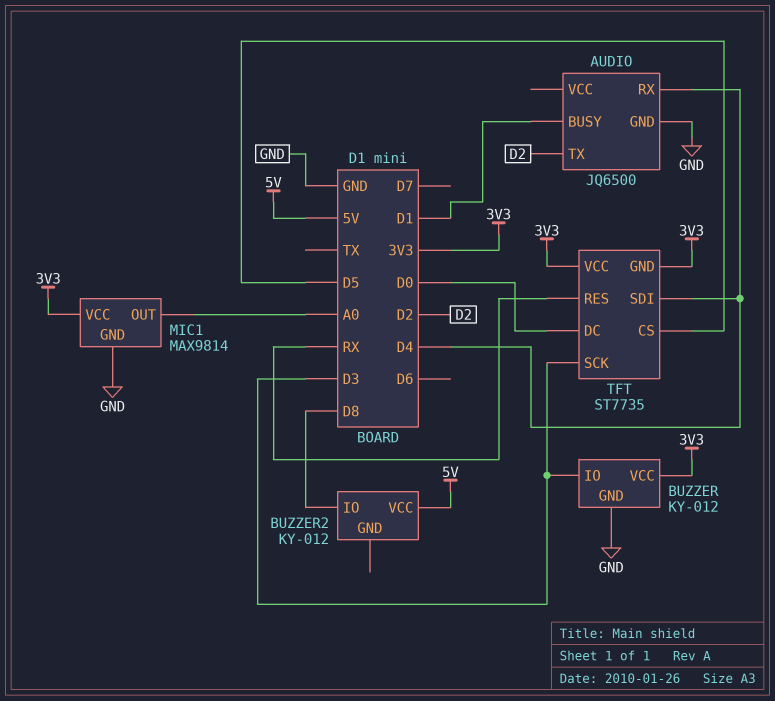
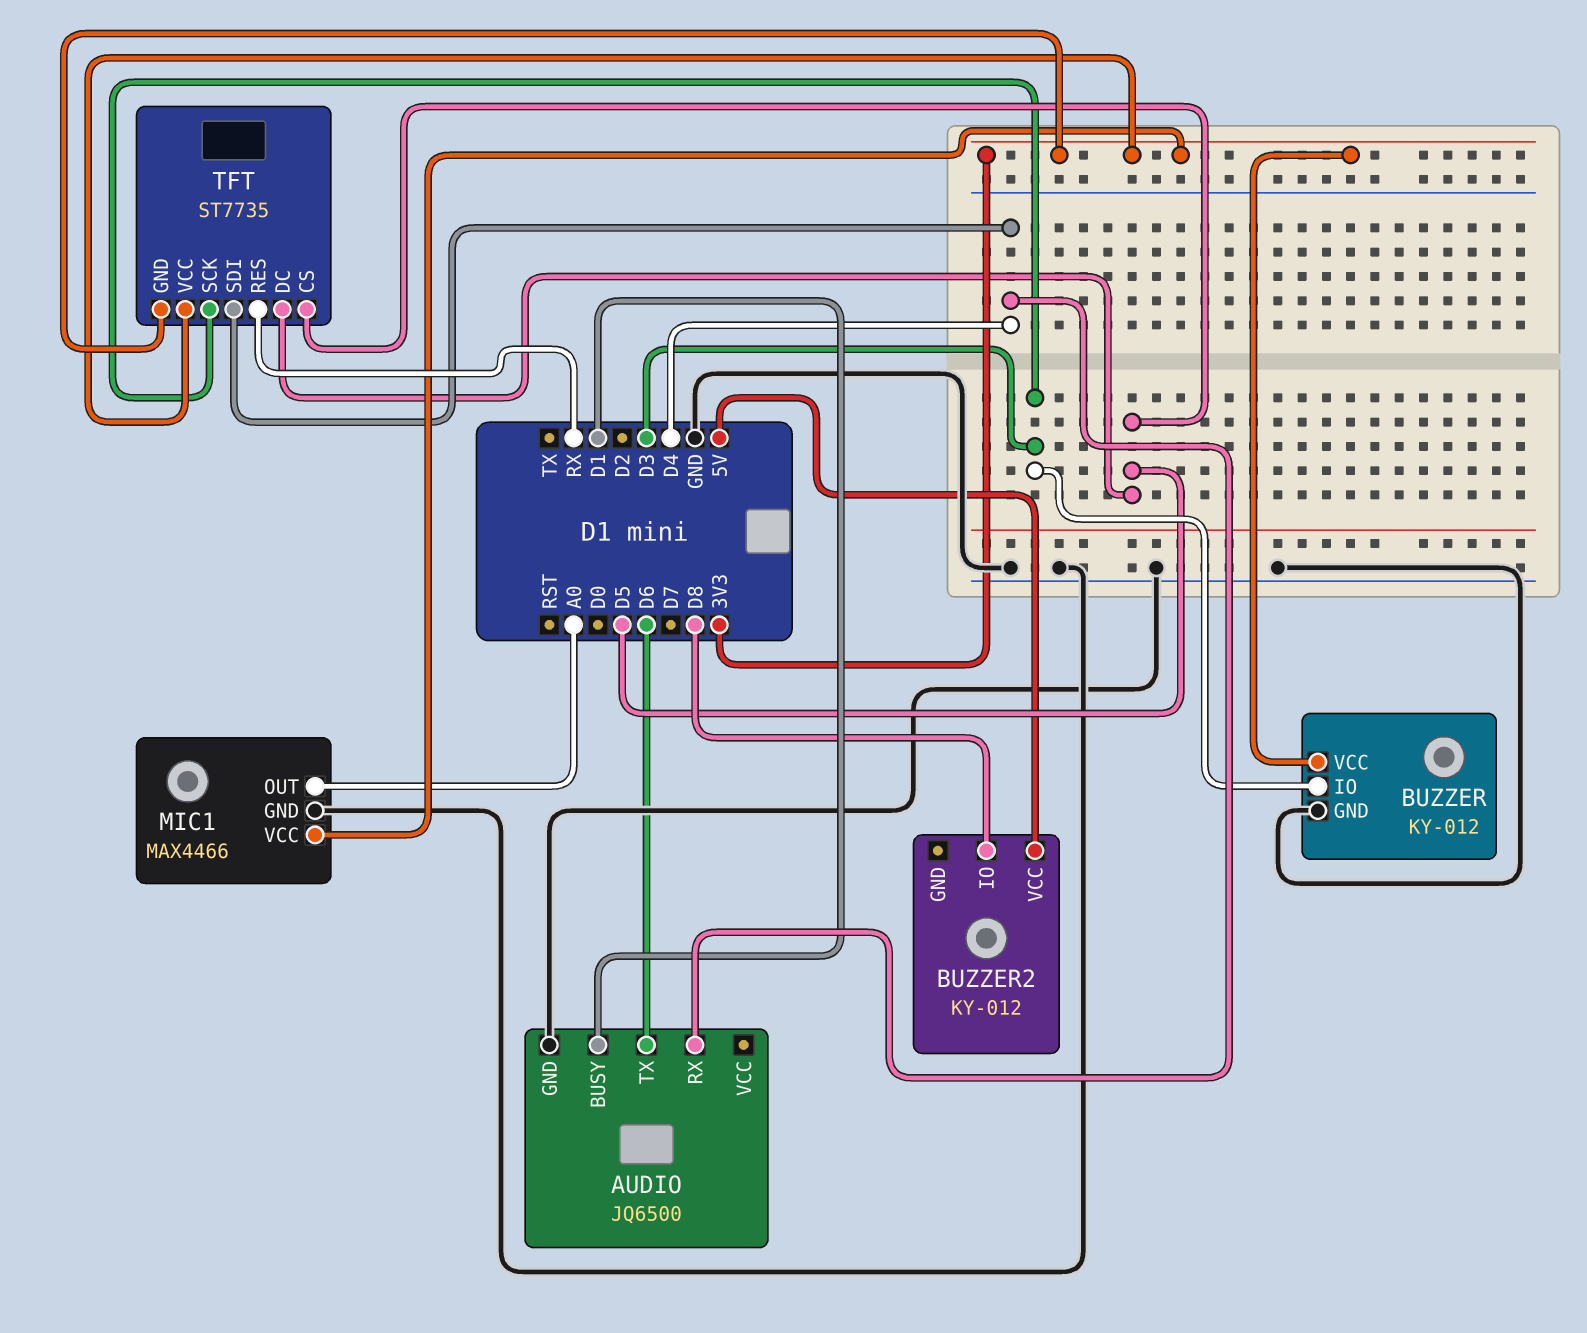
AUDIO pin TX: D2 -> D6
MIC1: MAX9814 -> MAX4466
TFT pin DC: D0 -> D5

